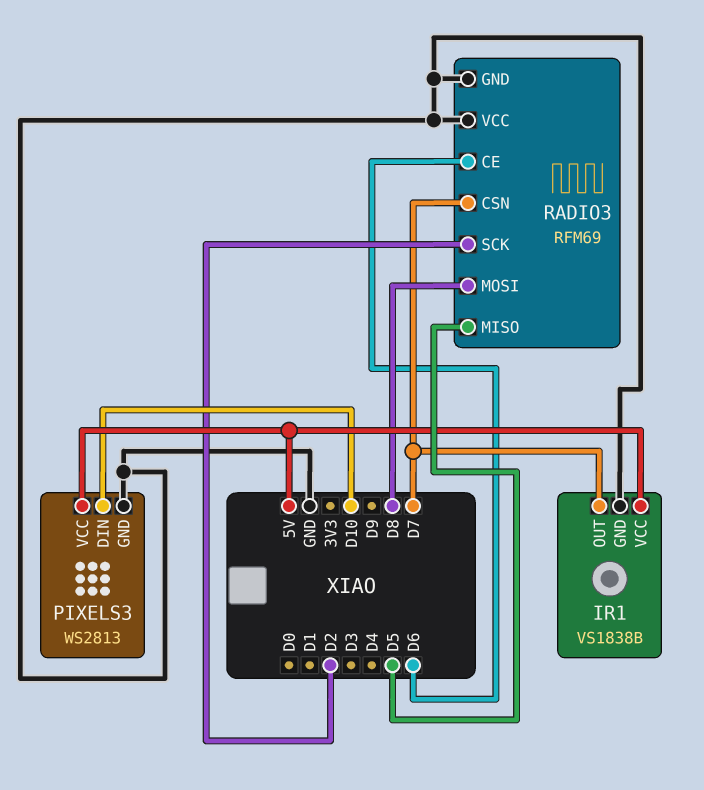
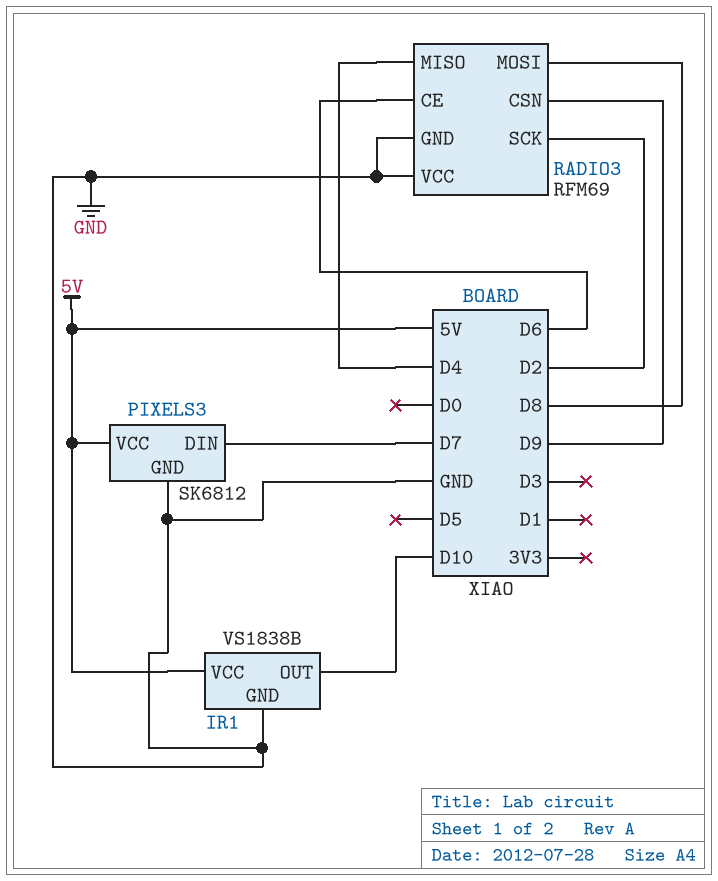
IR1 pin OUT: D7 -> D10
PIXELS3: WS2813 -> SK6812
PIXELS3 pin DIN: D10 -> D7
RADIO3 pin CSN: D7 -> D9
RADIO3 pin MISO: D5 -> D4

